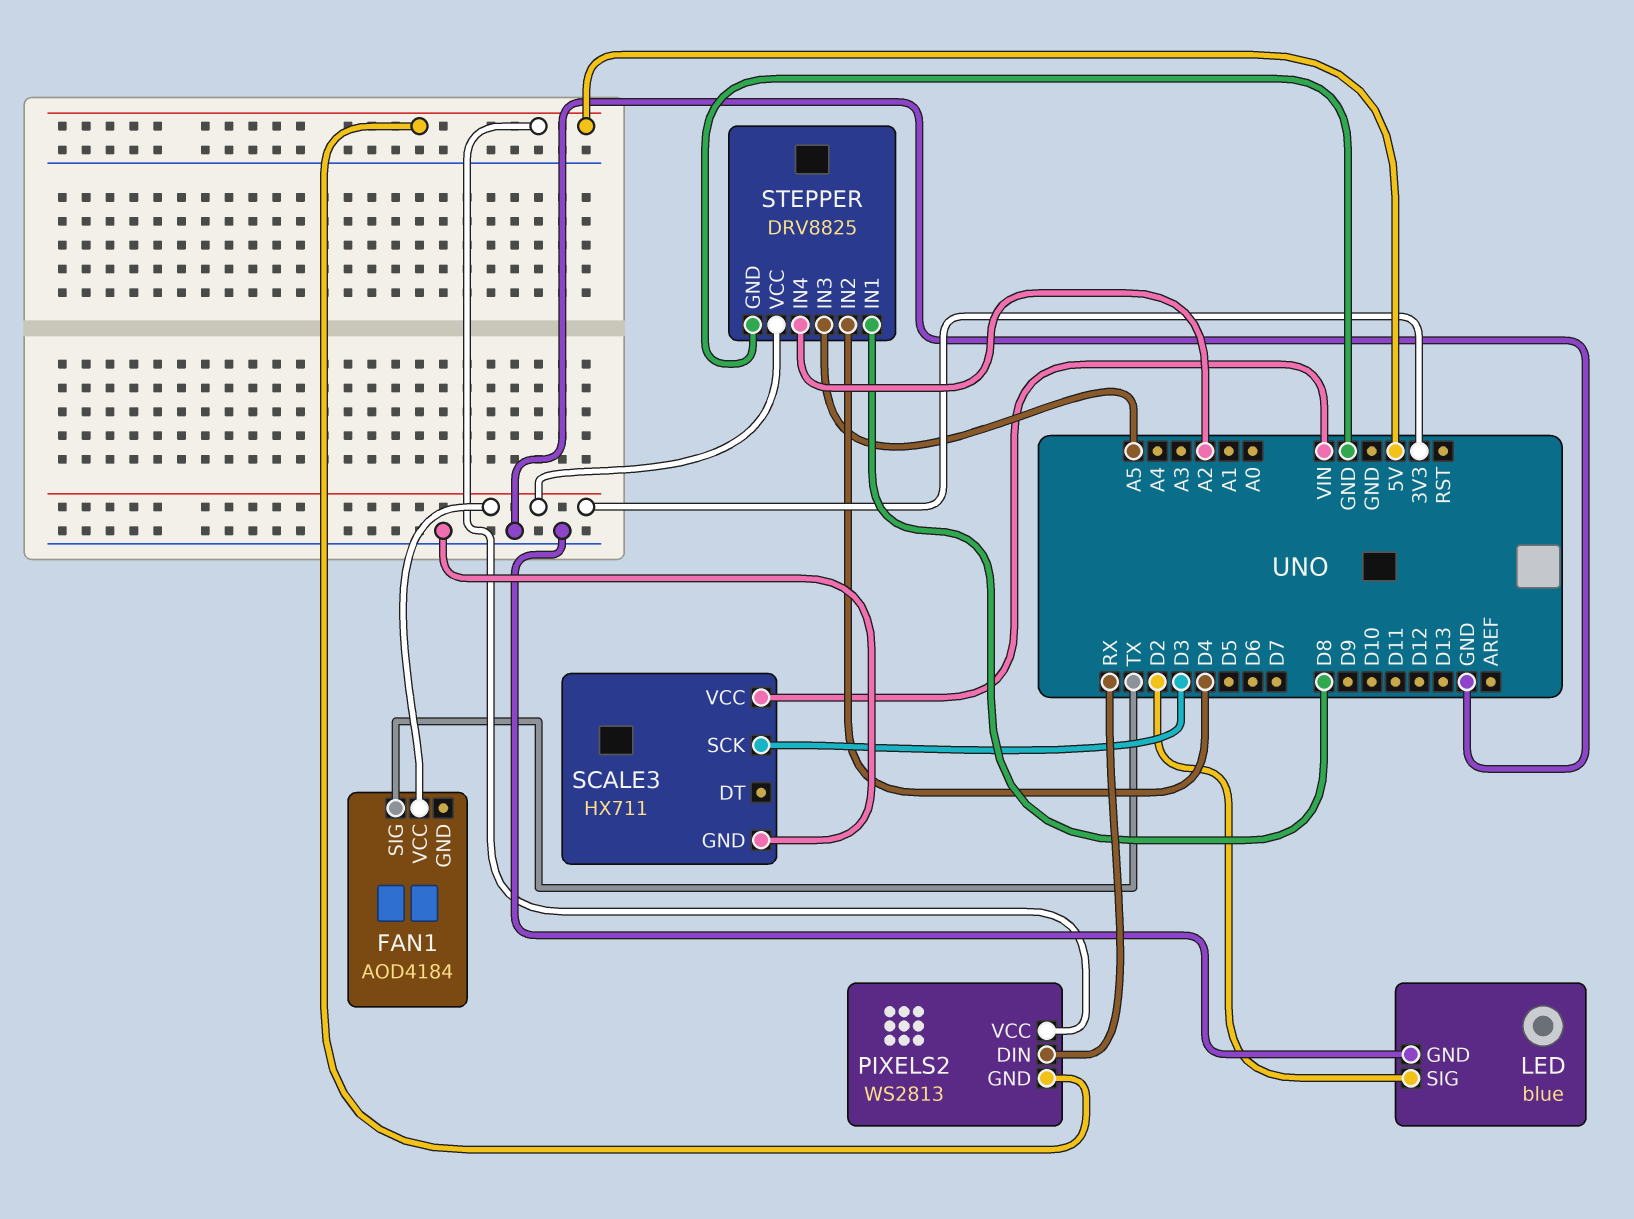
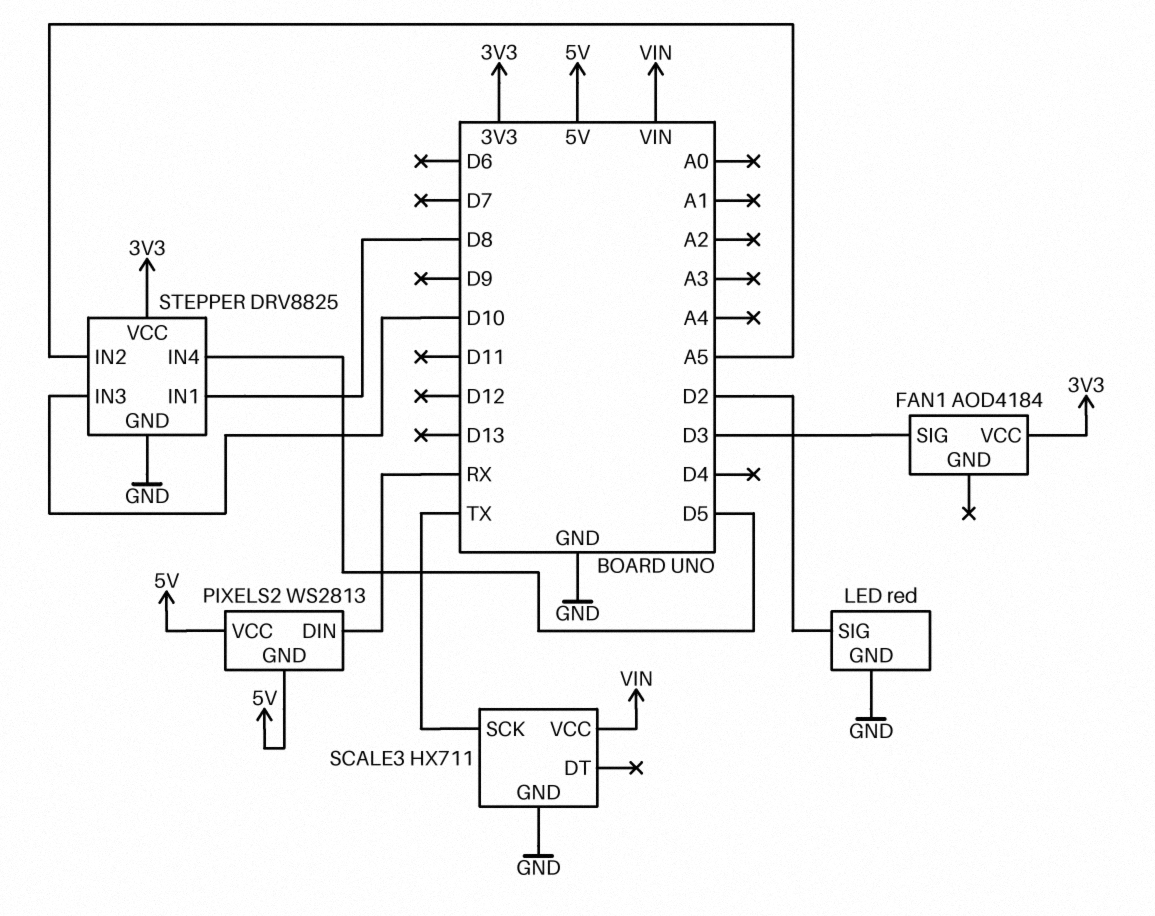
FAN1 pin SIG: TX -> D3
LED: blue -> red
SCALE3 pin SCK: D3 -> TX
STEPPER pin IN2: D4 -> A5
STEPPER pin IN3: A5 -> D10
STEPPER pin IN4: A2 -> D5

